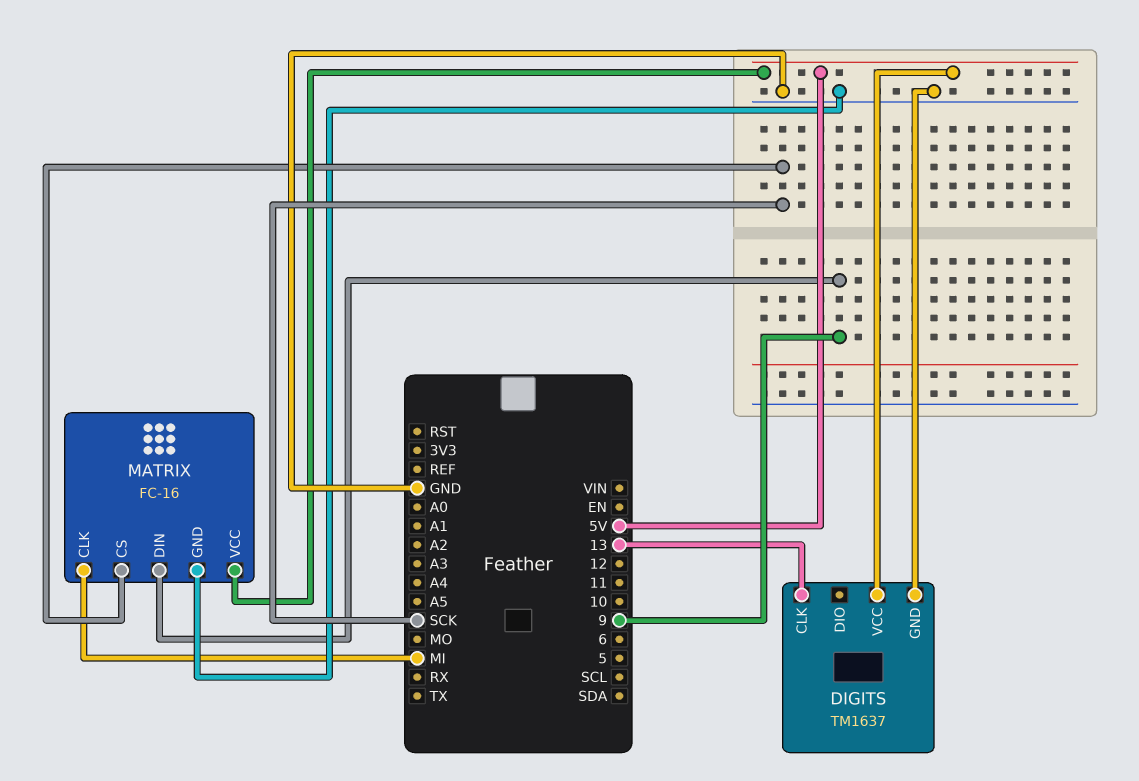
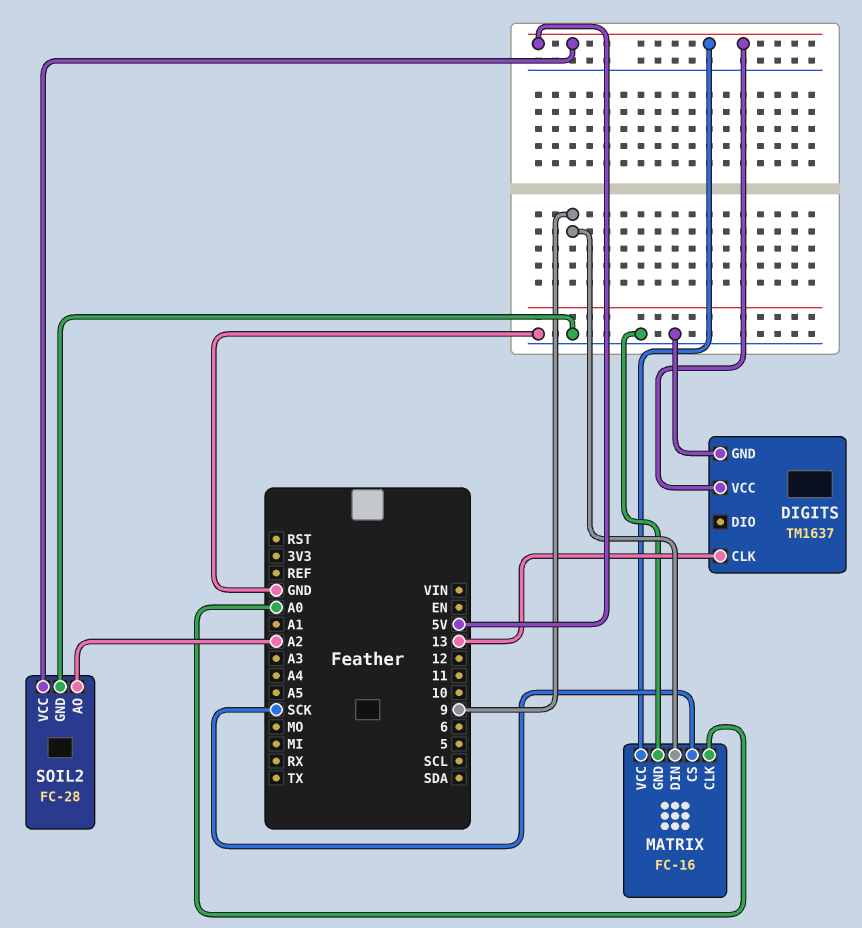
MATRIX pin CLK: MI -> A0
SOIL2: none -> FC-28
SOIL2 pin AO: none -> A2
SOIL2 pin GND: none -> GND
SOIL2 pin VCC: none -> 5V

